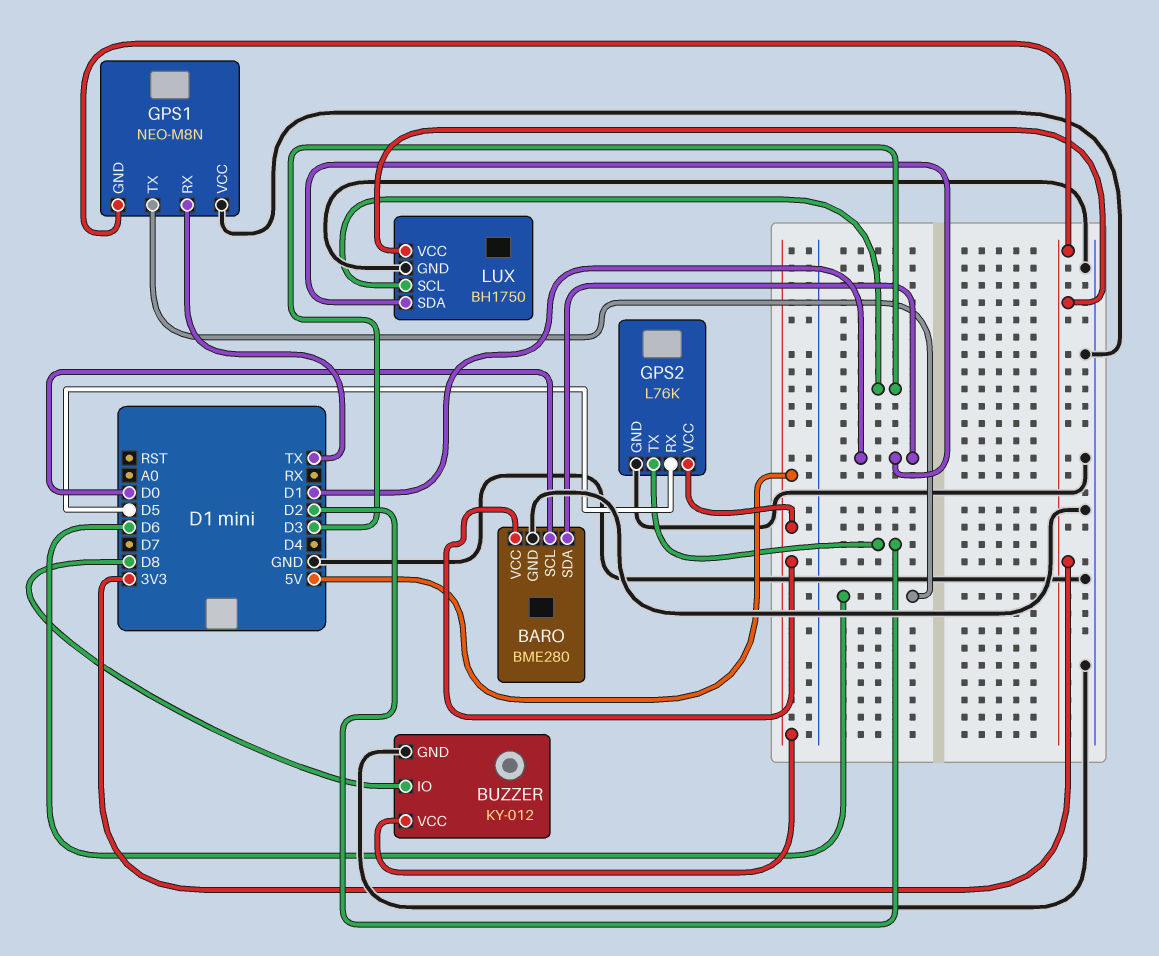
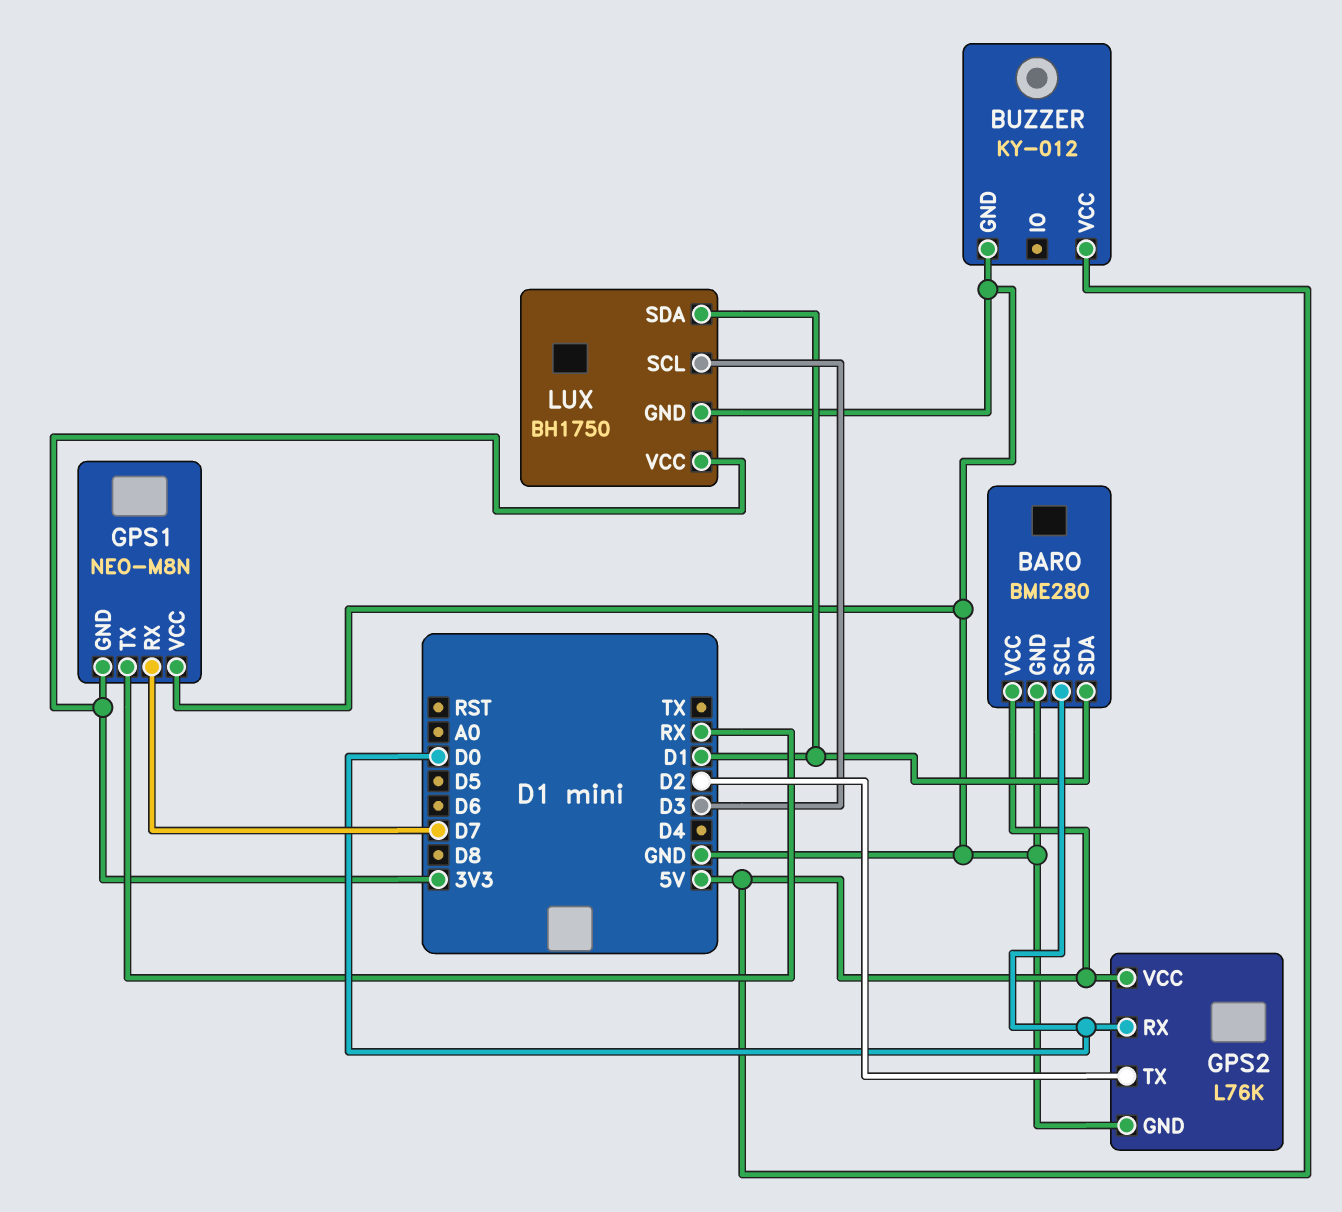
BUZZER pin IO: D8 -> none
GPS1 pin RX: TX -> D7
GPS1 pin TX: D6 -> RX
GPS2 pin RX: D5 -> D0

